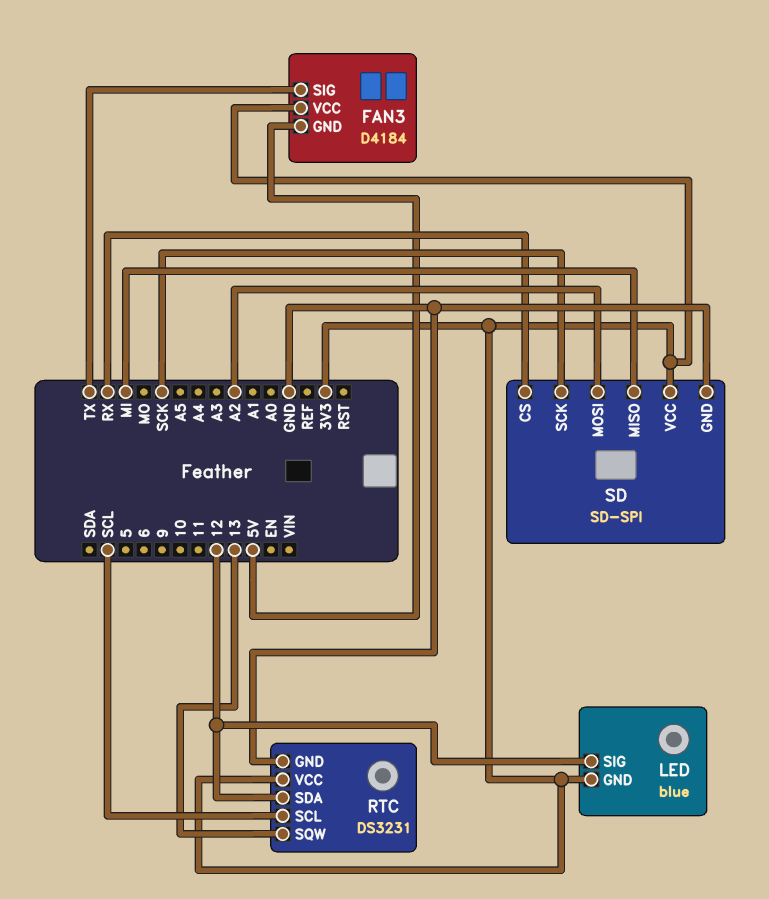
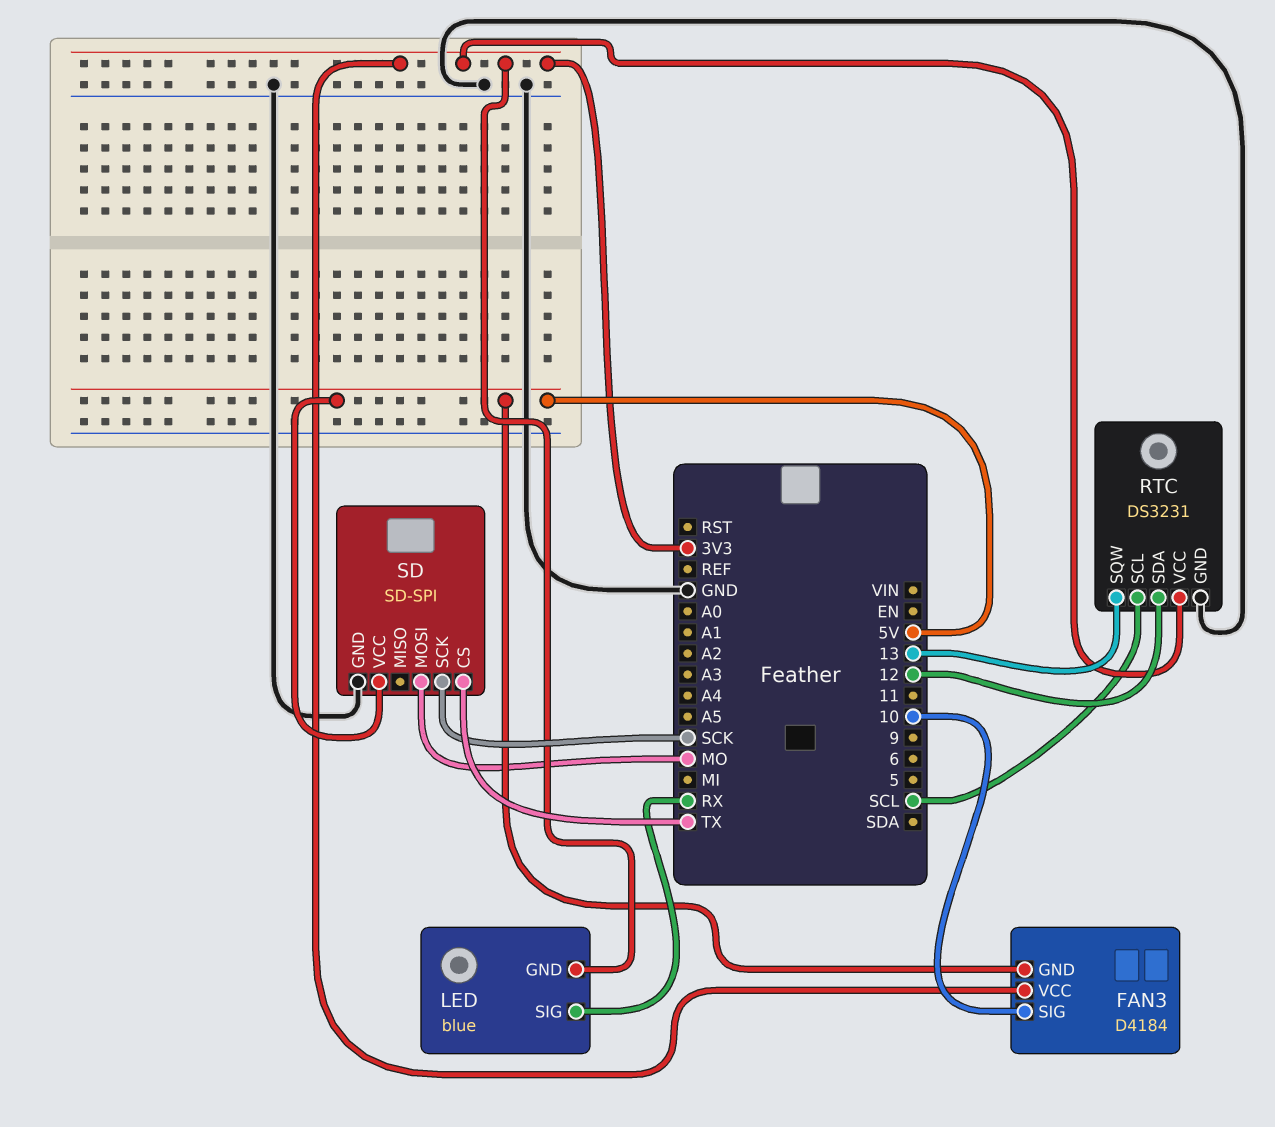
FAN3 pin SIG: TX -> 10
LED pin SIG: 12 -> RX
SD pin CS: RX -> TX
SD pin MISO: MI -> none
SD pin MOSI: A2 -> MO
SD pin VCC: 3V3 -> 5V

